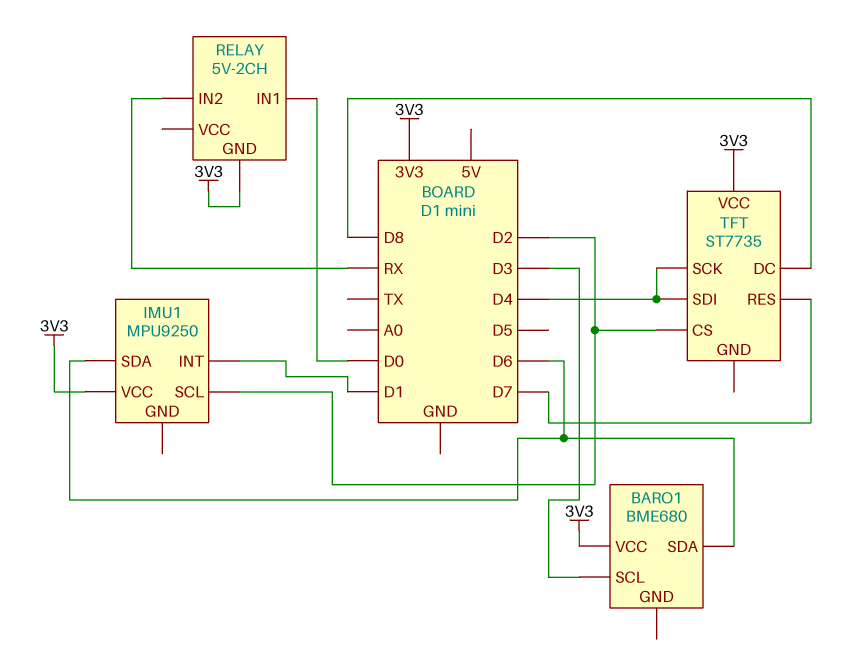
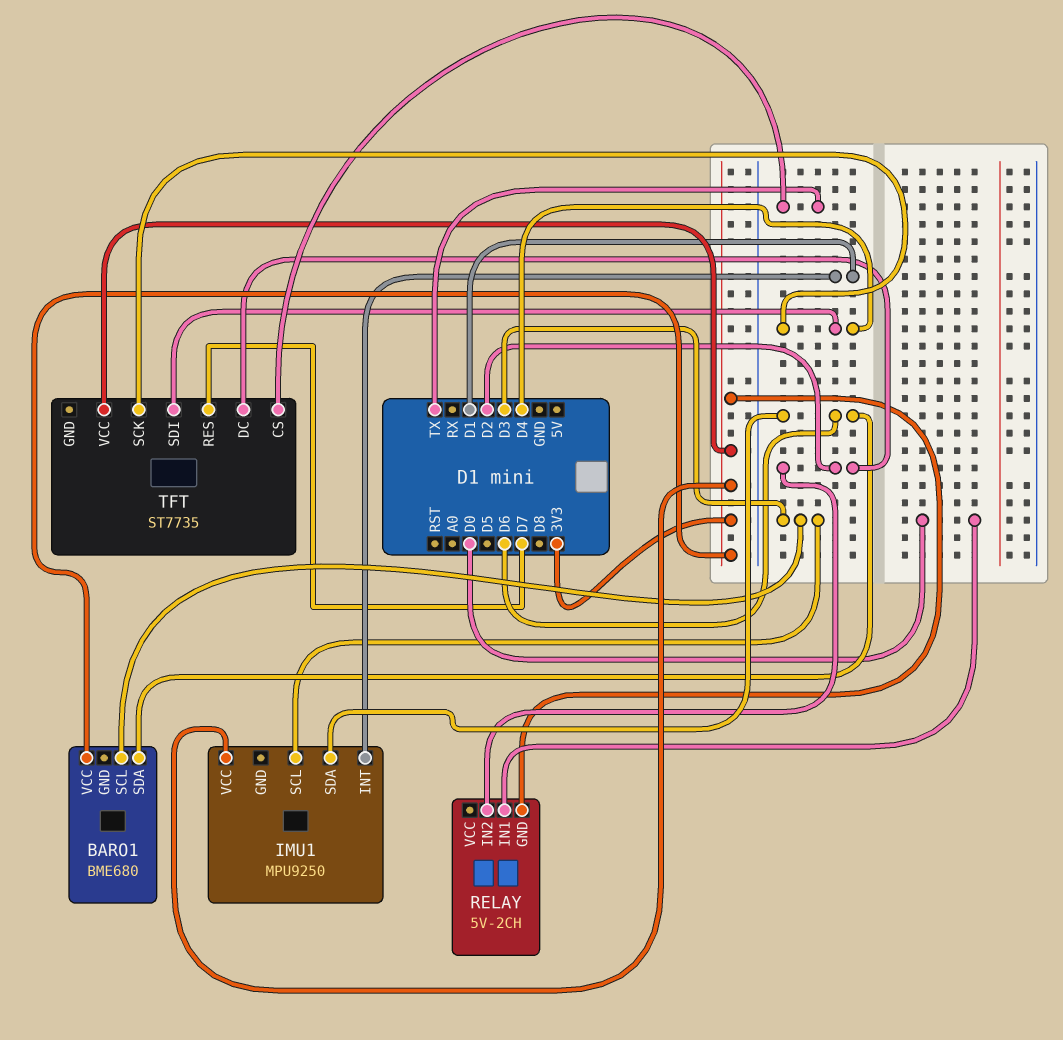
IMU1 pin SCL: D2 -> D3
RELAY pin IN2: RX -> D2
TFT pin CS: D2 -> TX
TFT pin DC: D8 -> D2

